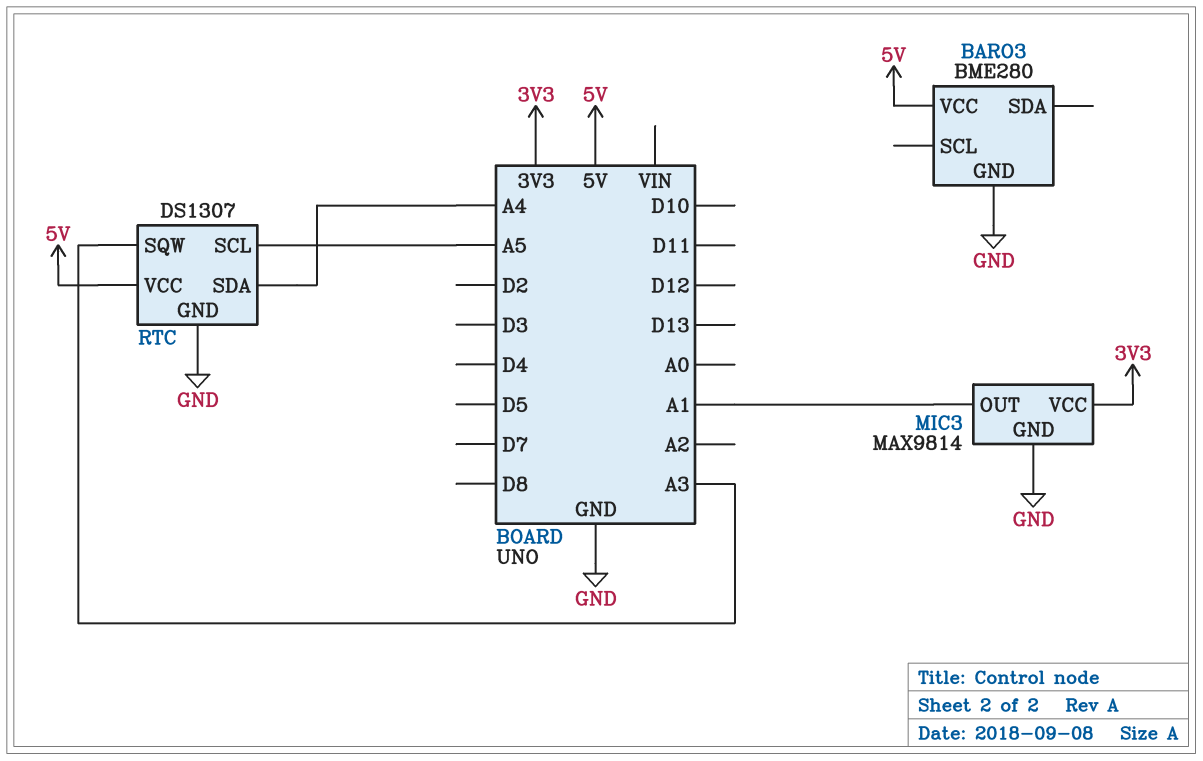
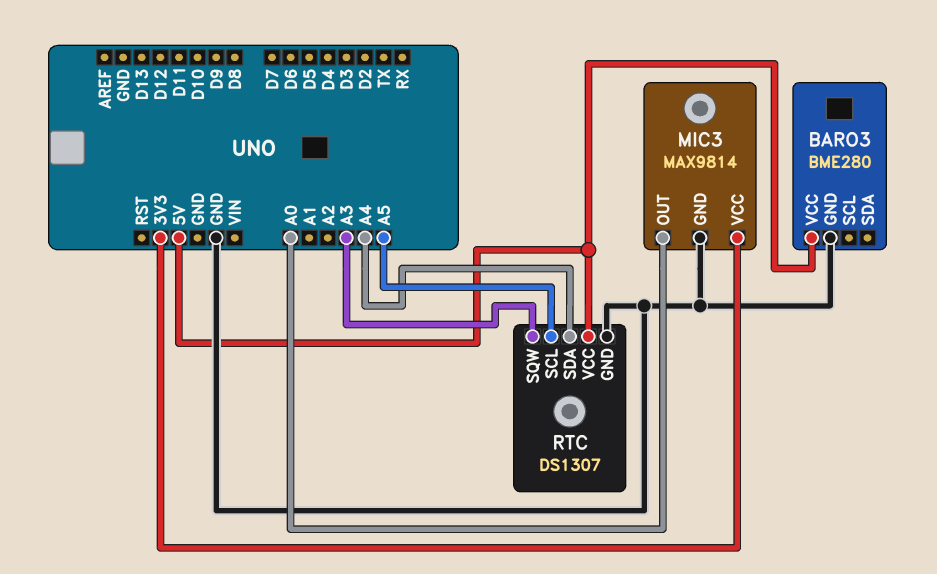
MIC3 pin OUT: A1 -> A0

